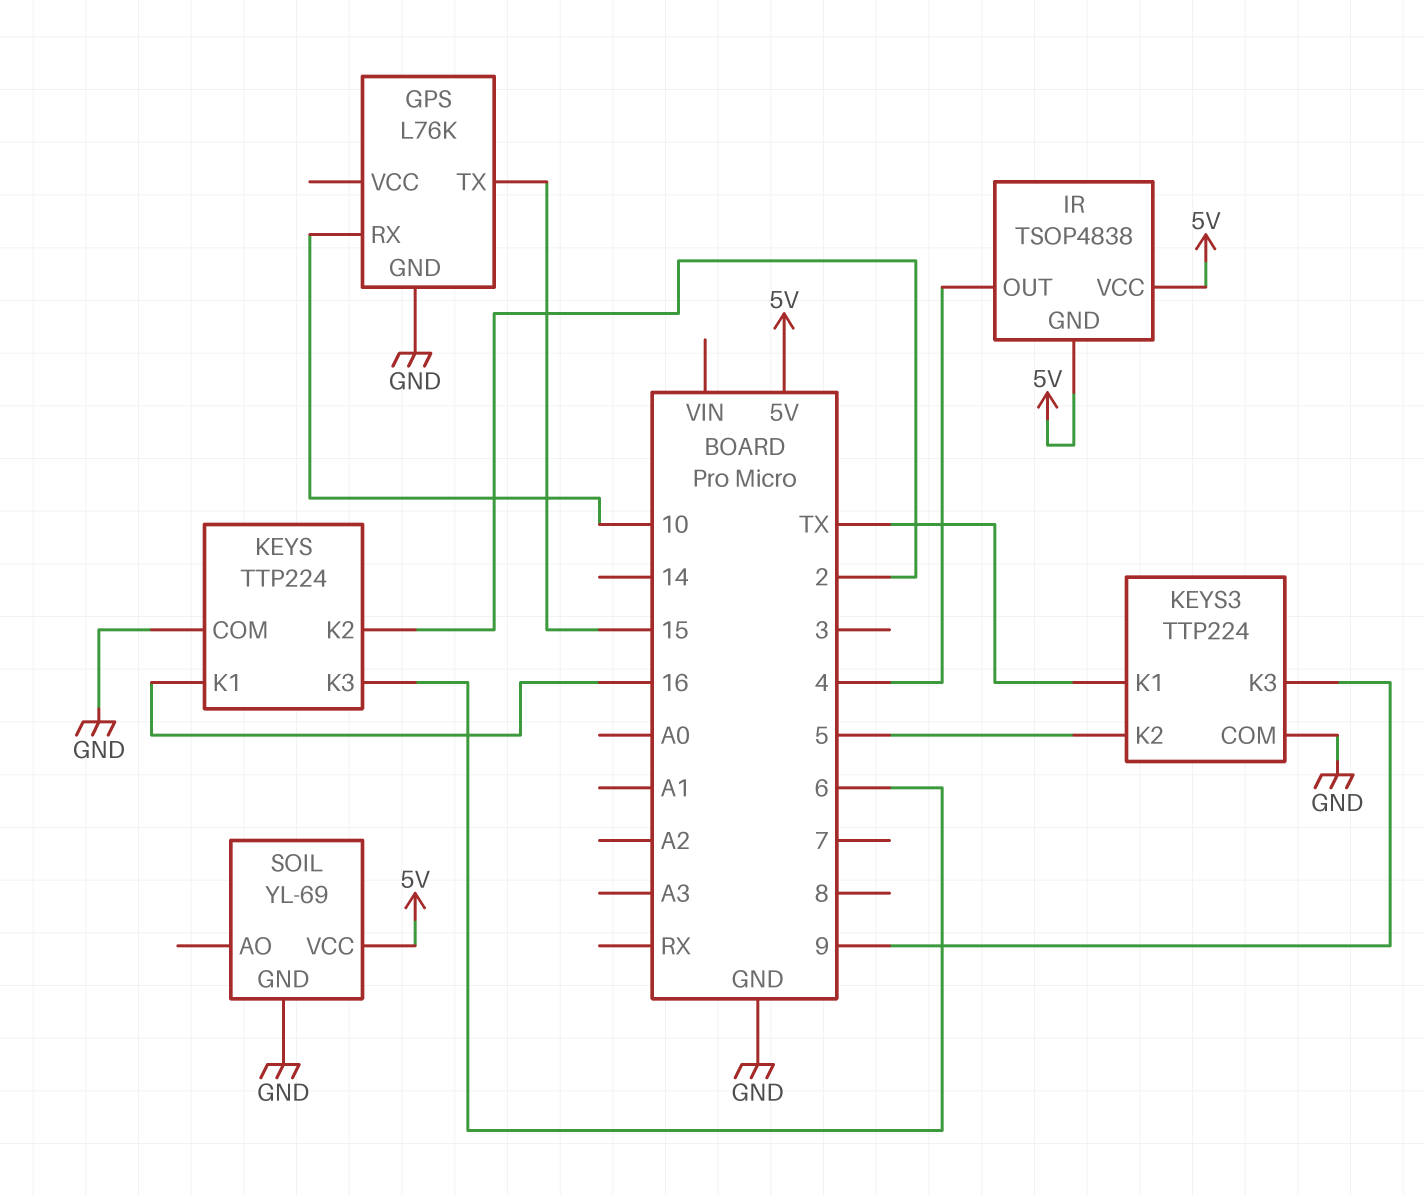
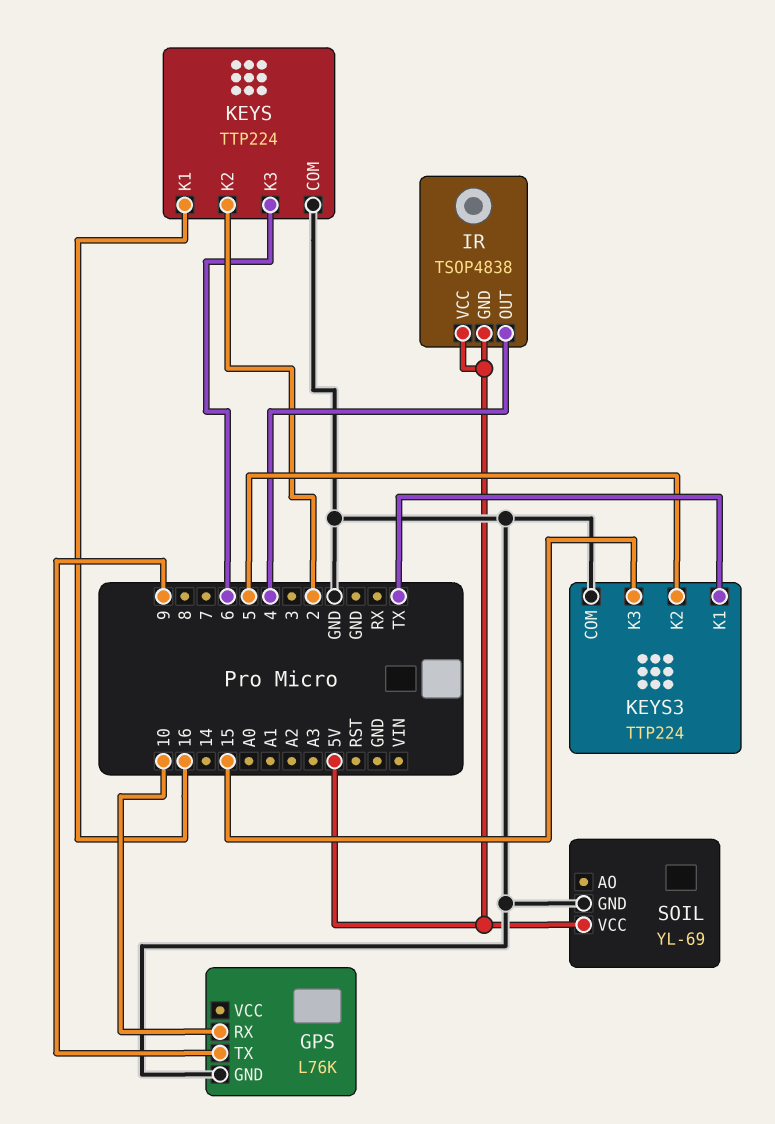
GPS pin TX: 15 -> 9
KEYS3 pin K3: 9 -> 15

